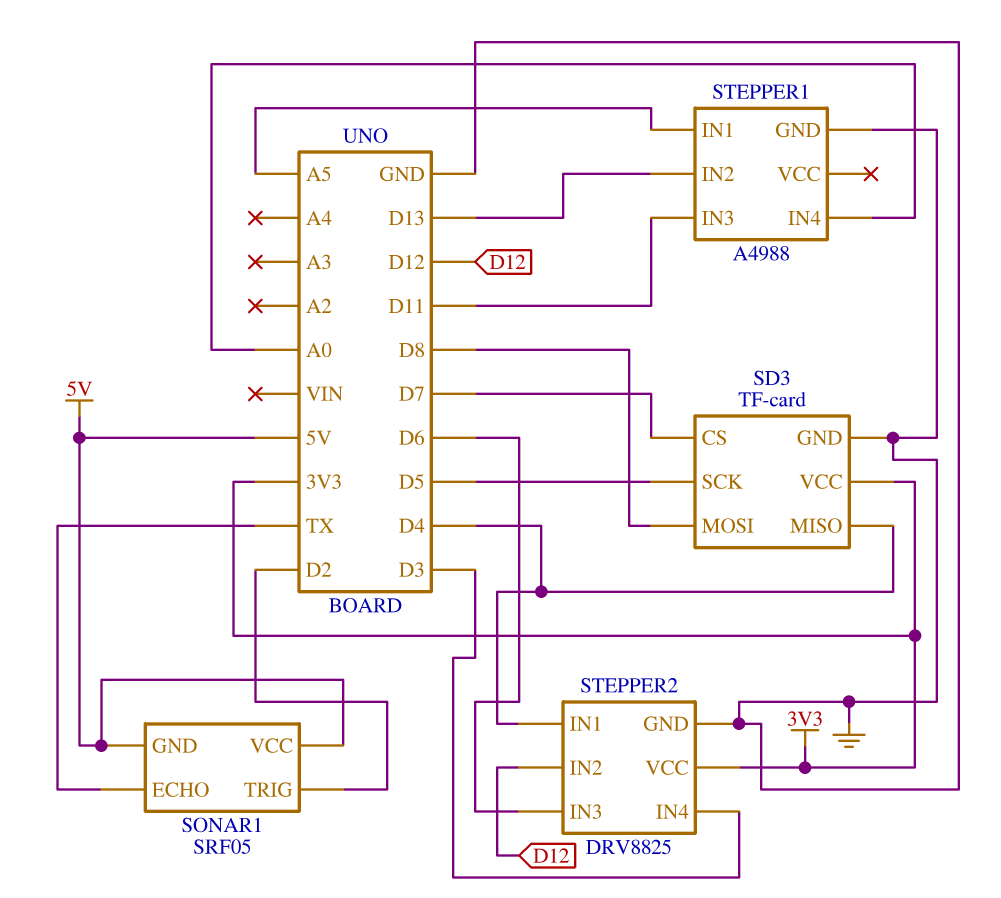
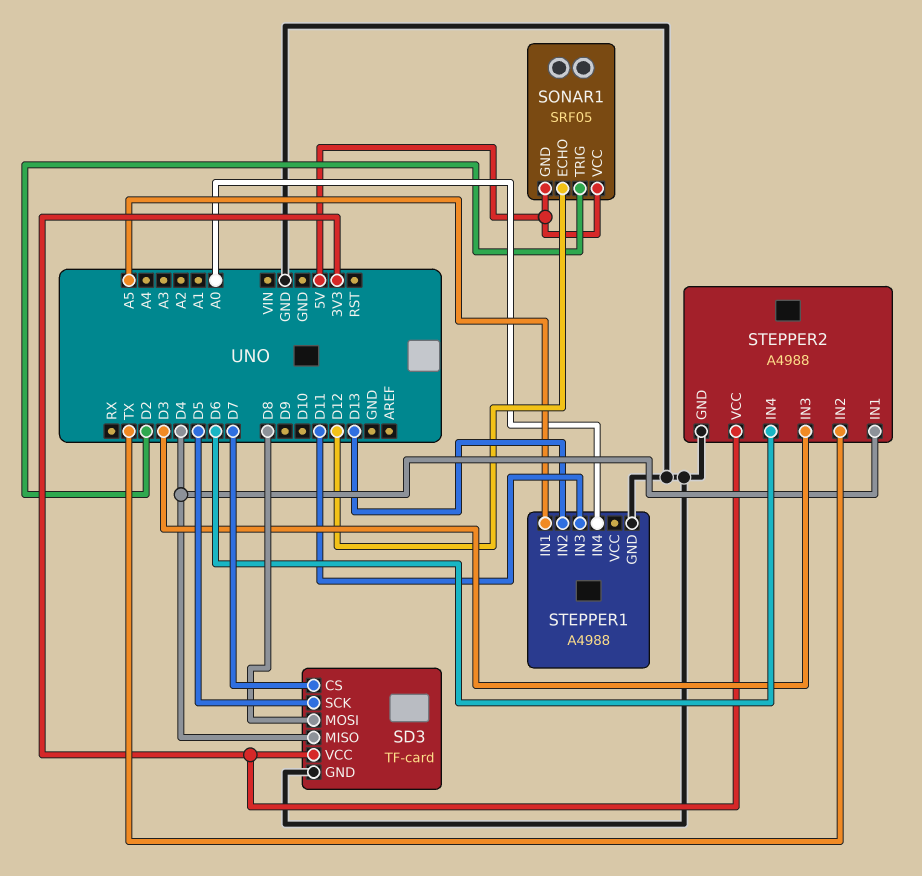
SONAR1 pin ECHO: TX -> D12
STEPPER2: DRV8825 -> A4988
STEPPER2 pin IN2: D12 -> TX
STEPPER2 pin IN3: D6 -> D3
STEPPER2 pin IN4: D3 -> D6

